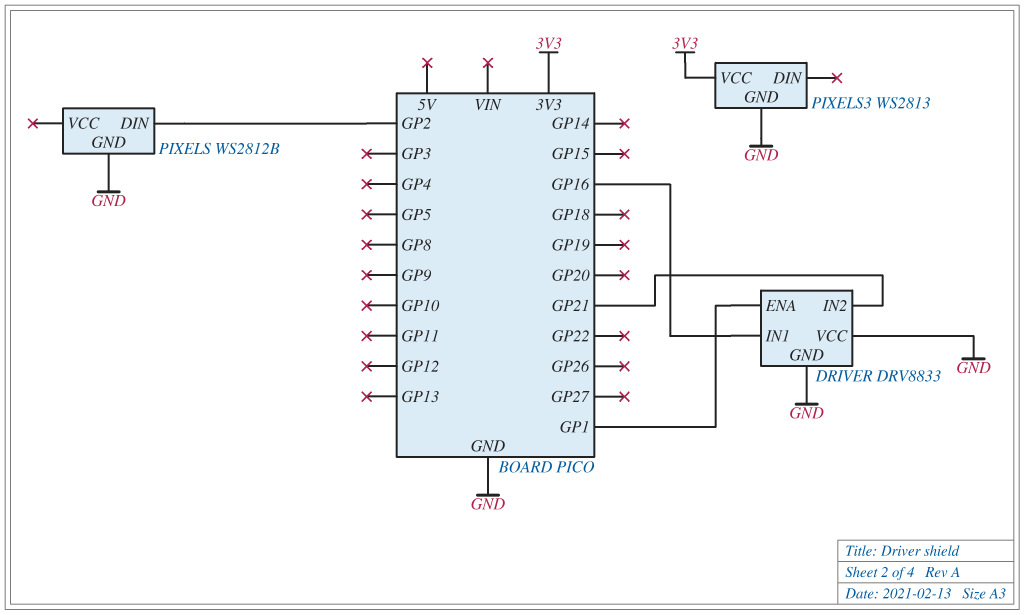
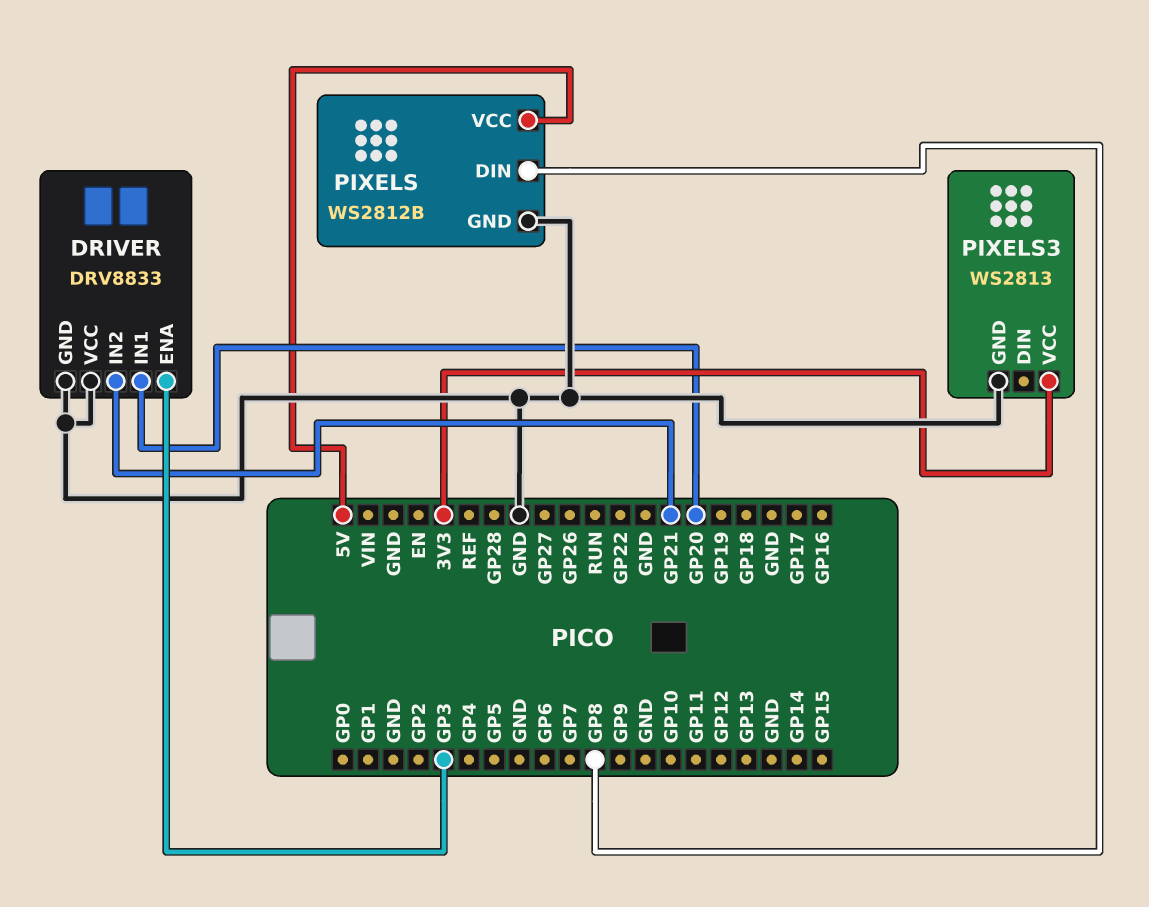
DRIVER pin ENA: GP1 -> GP3
DRIVER pin IN1: GP16 -> GP20
PIXELS pin DIN: GP2 -> GP8
PIXELS pin VCC: none -> 5V

